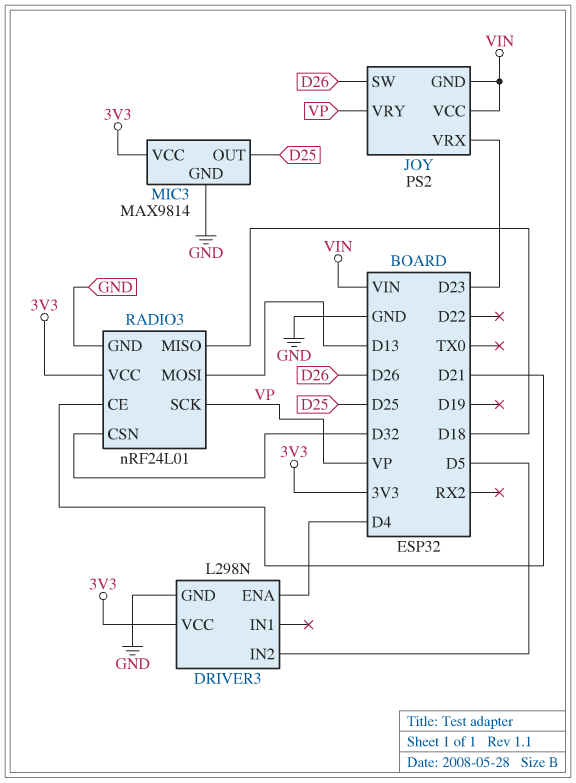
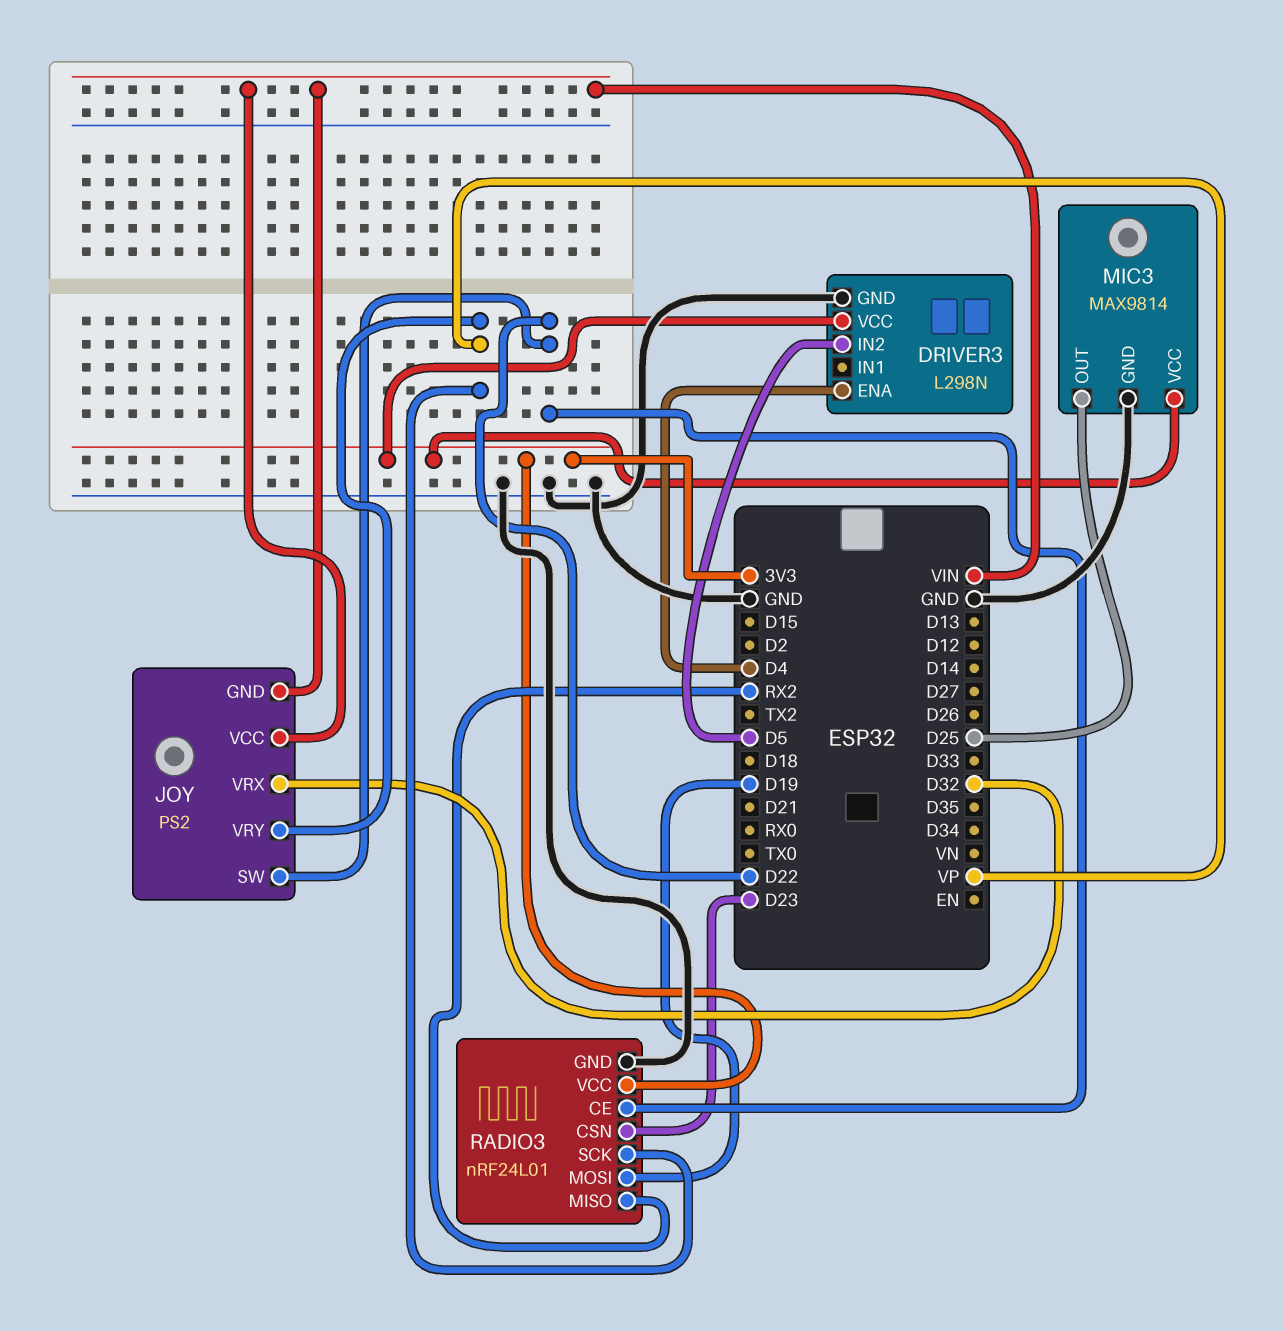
JOY pin SW: D26 -> D22
JOY pin VRX: D23 -> D32
RADIO3 pin CE: D21 -> D22
RADIO3 pin CSN: D32 -> D23
RADIO3 pin MISO: D18 -> RX2
RADIO3 pin MOSI: D13 -> D19

